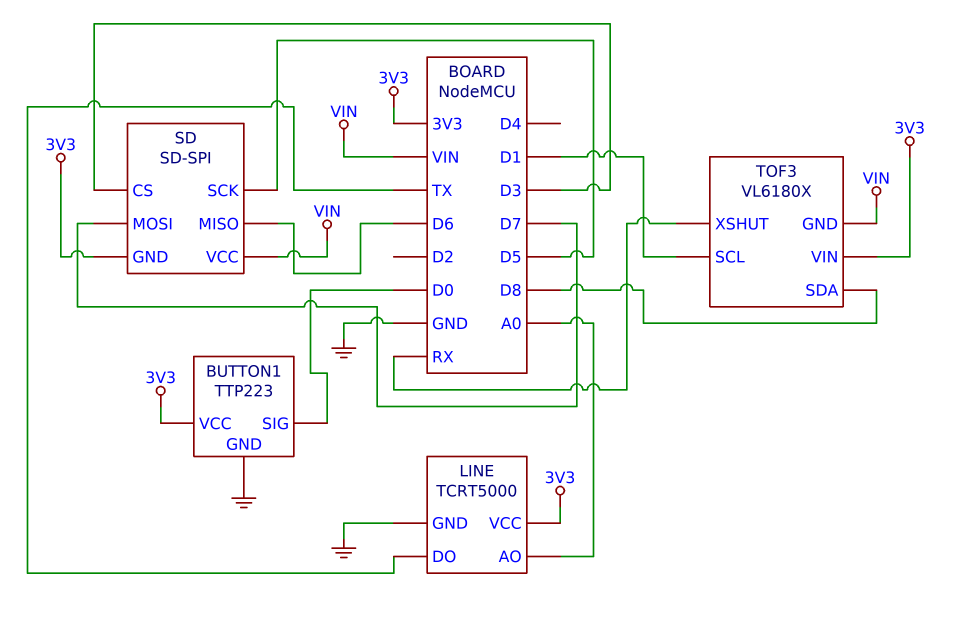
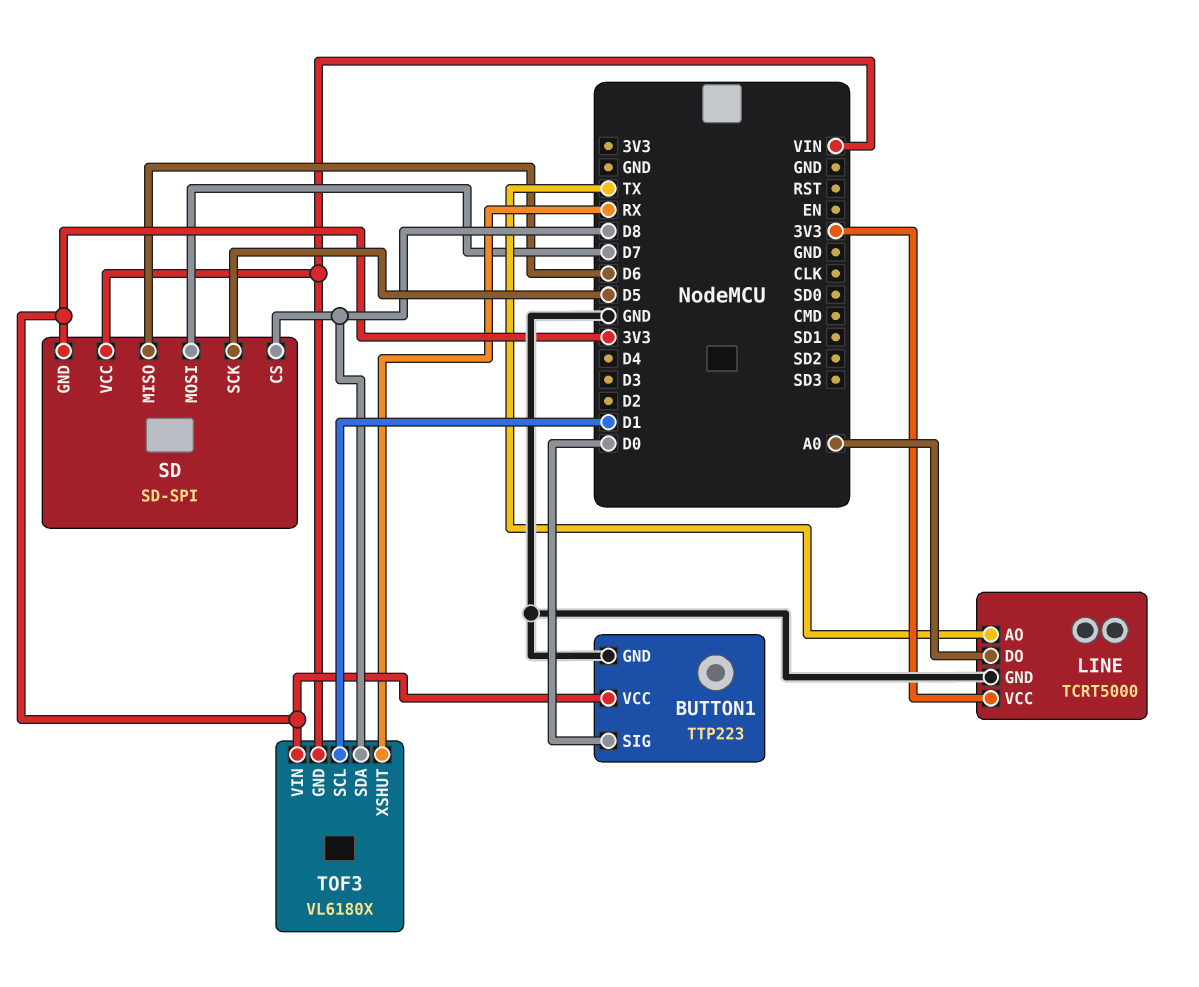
LINE pin AO: A0 -> TX
LINE pin DO: TX -> A0
SD pin CS: D3 -> D8

